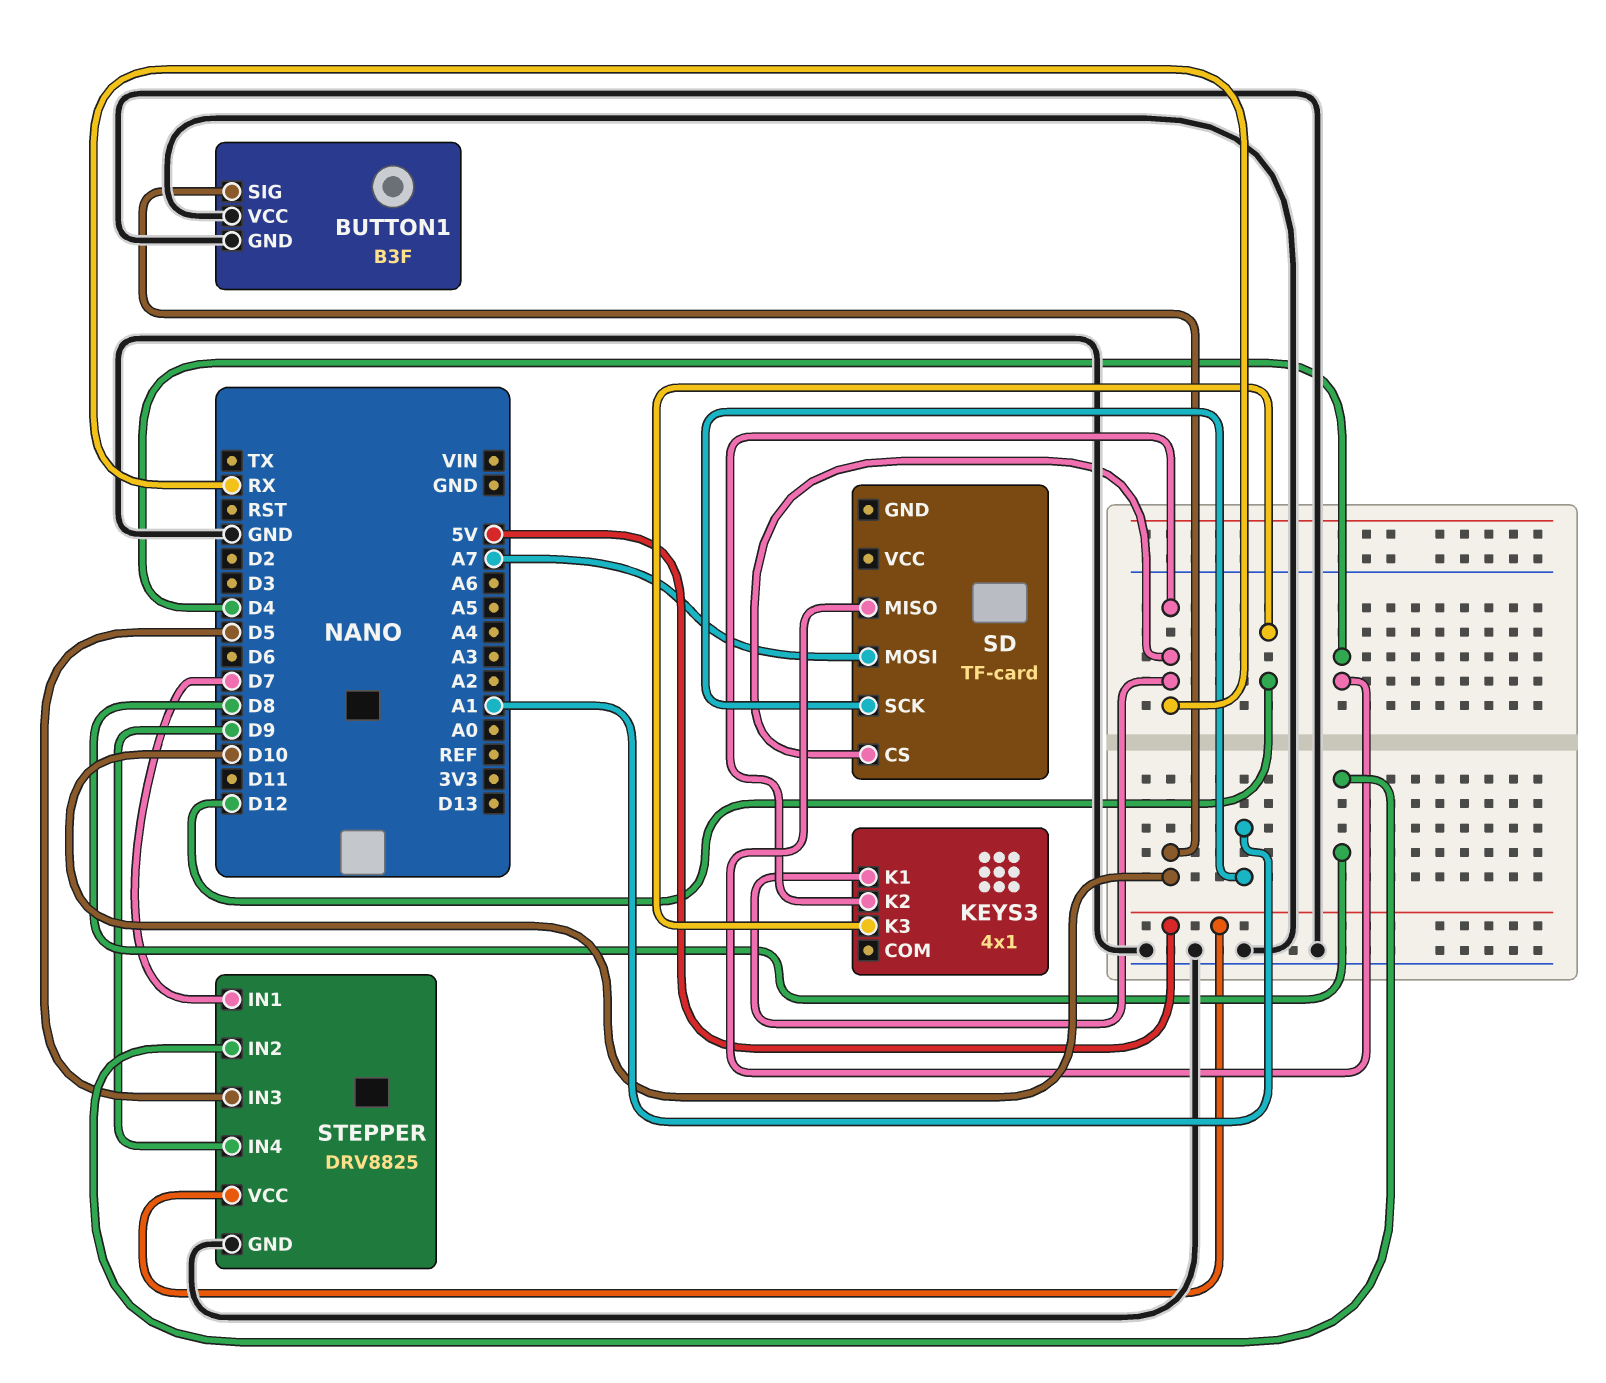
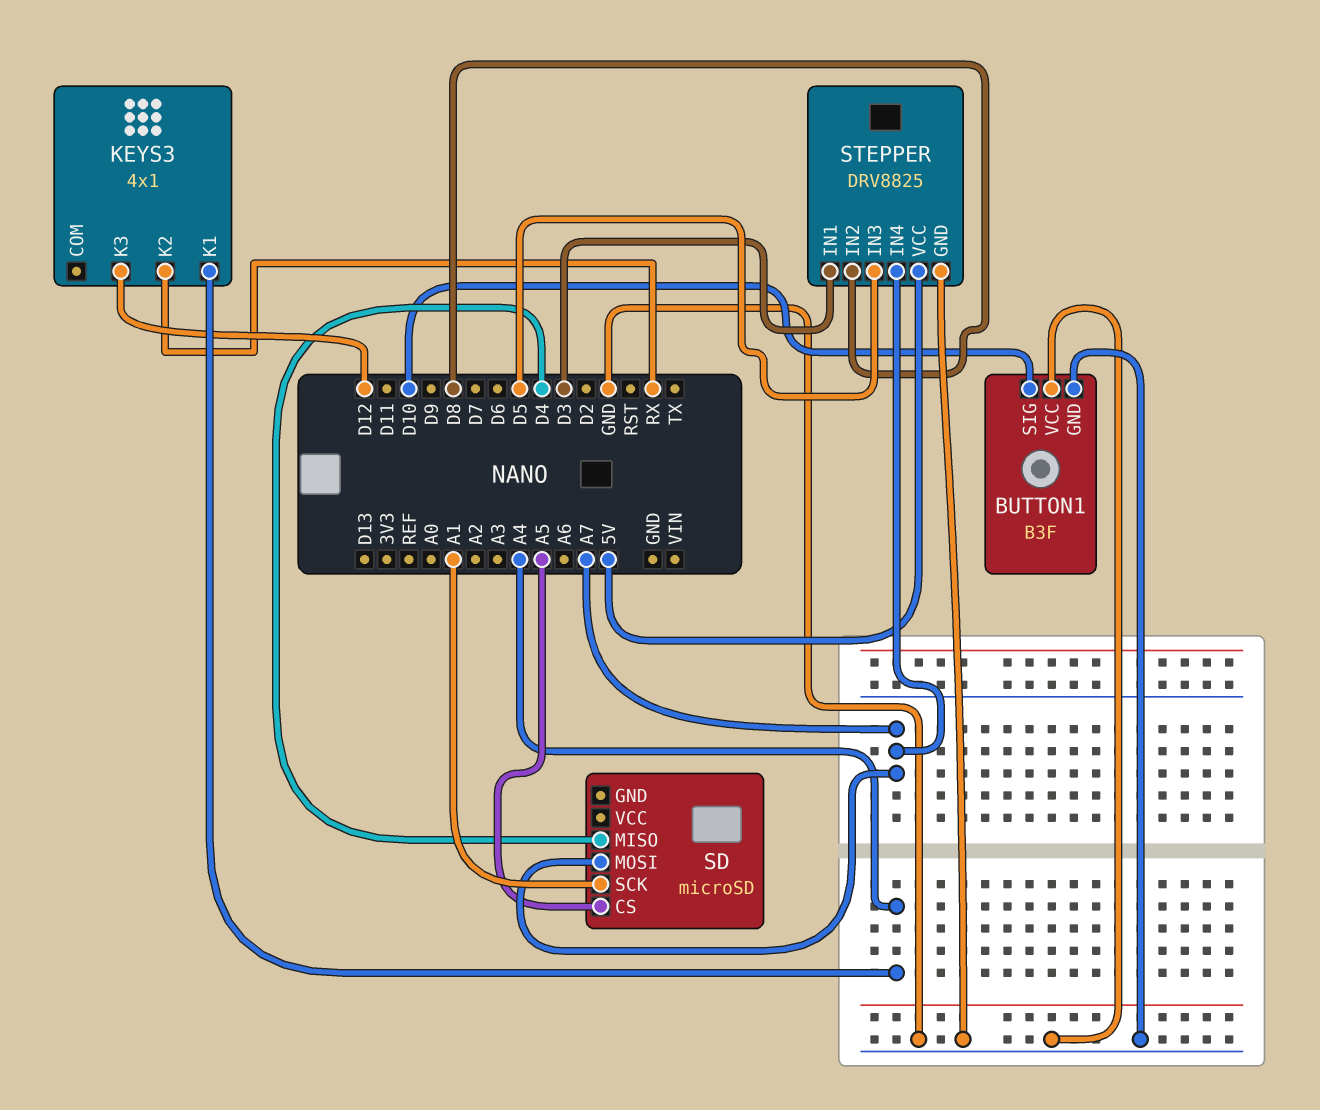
KEYS3 pin K1: RX -> A4
SD: TF-card -> microSD
SD pin CS: RX -> A5
STEPPER pin IN1: D7 -> D3
STEPPER pin IN4: D9 -> A7

